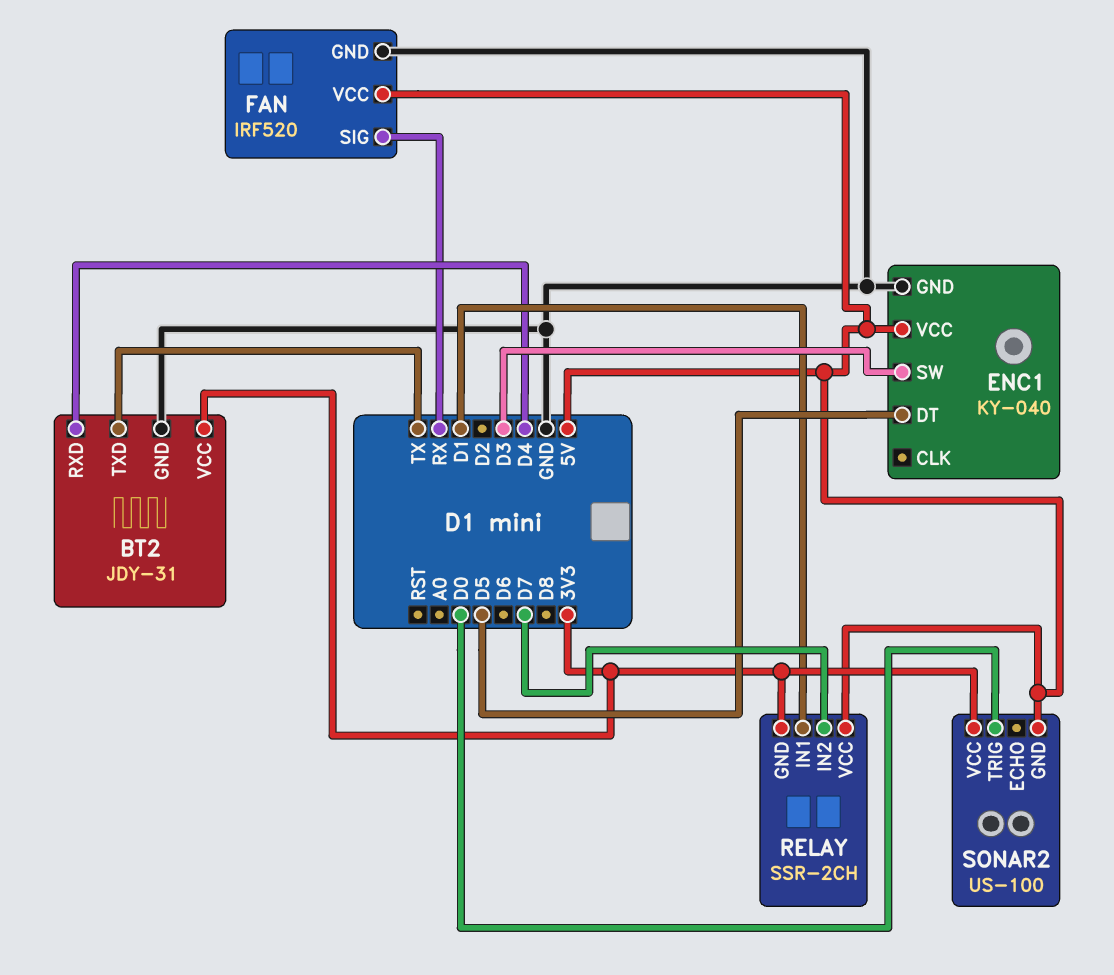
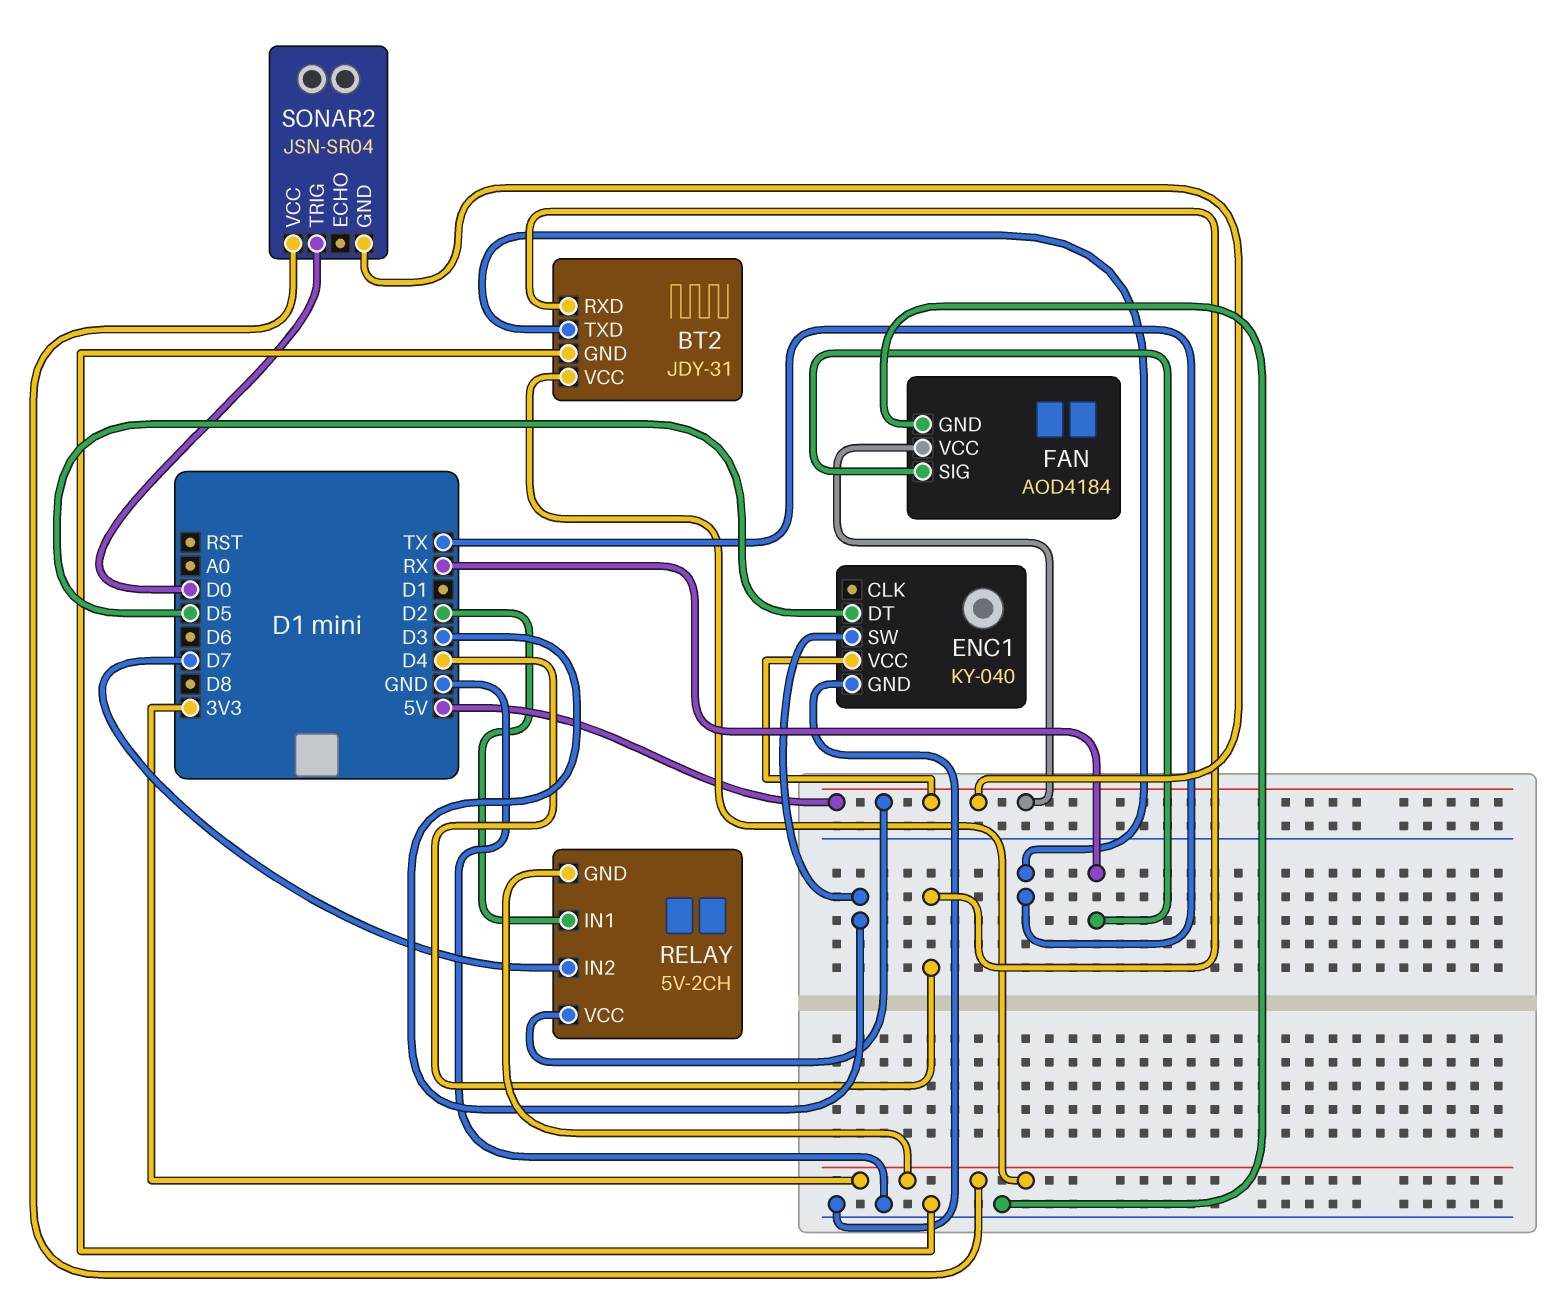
FAN: IRF520 -> AOD4184
RELAY: SSR-2CH -> 5V-2CH
RELAY pin IN1: D1 -> D2
SONAR2: US-100 -> JSN-SR04

